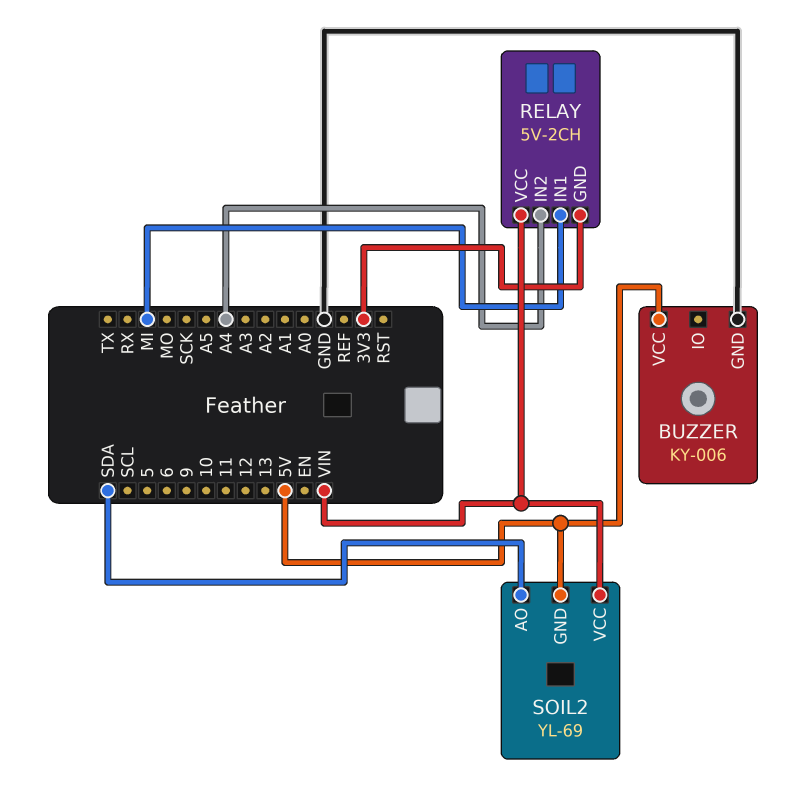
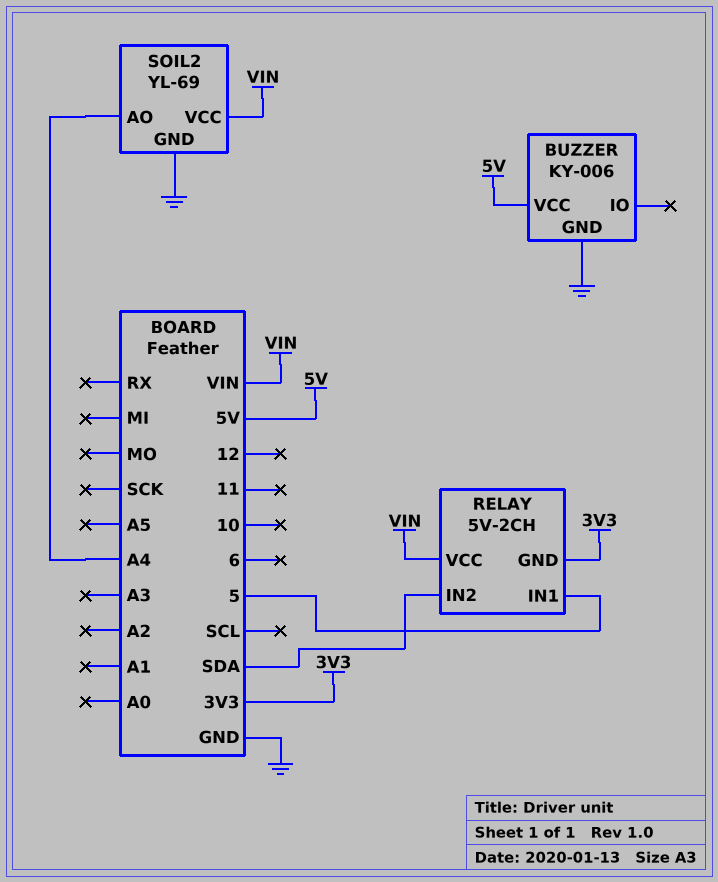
RELAY pin IN1: MI -> 5
RELAY pin IN2: A4 -> SDA
SOIL2 pin AO: SDA -> A4
SOIL2 pin GND: 5V -> GND

